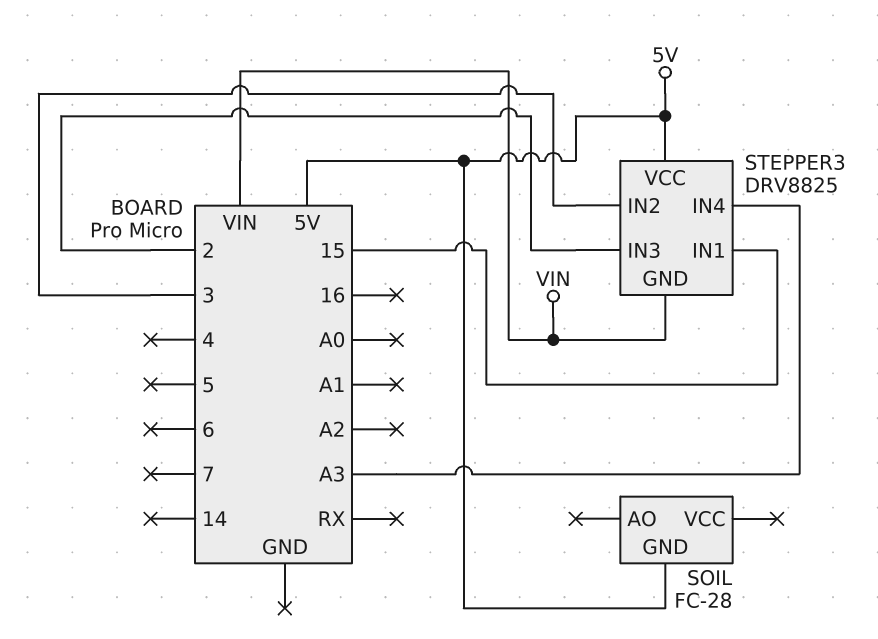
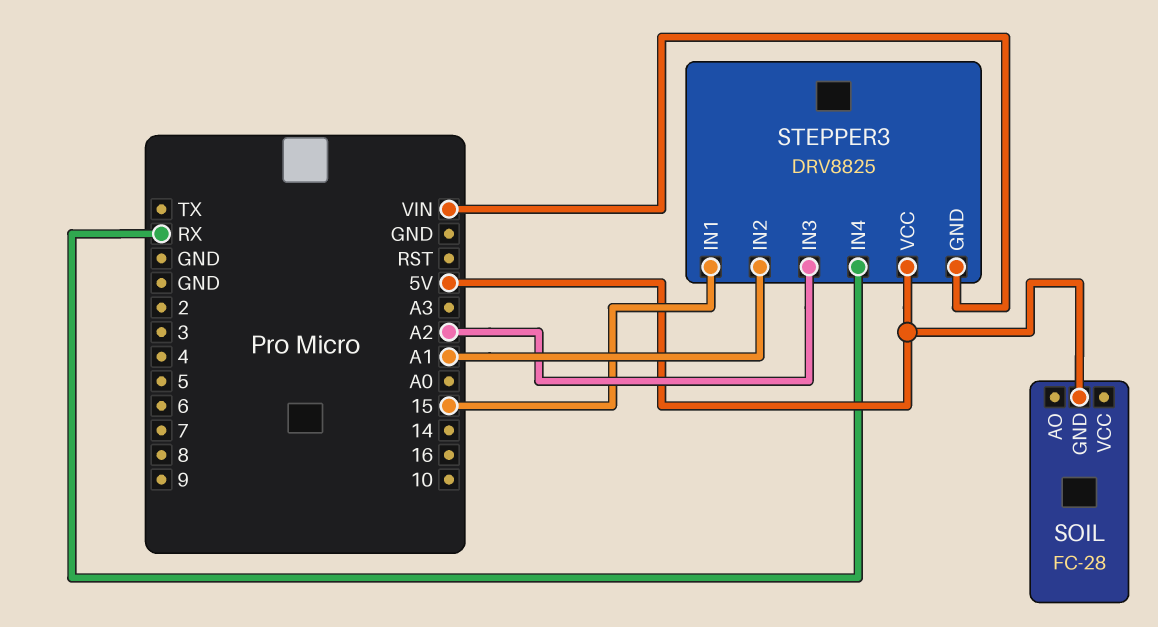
STEPPER3 pin IN2: 3 -> A1
STEPPER3 pin IN3: 2 -> A2
STEPPER3 pin IN4: A3 -> RX

